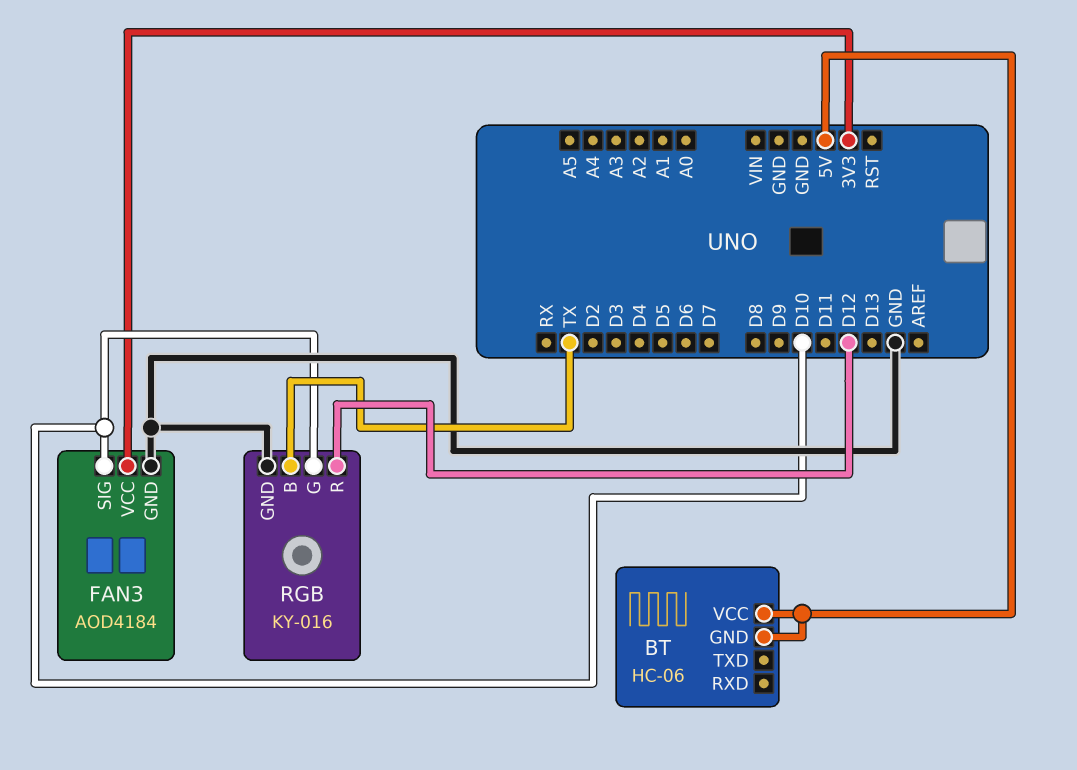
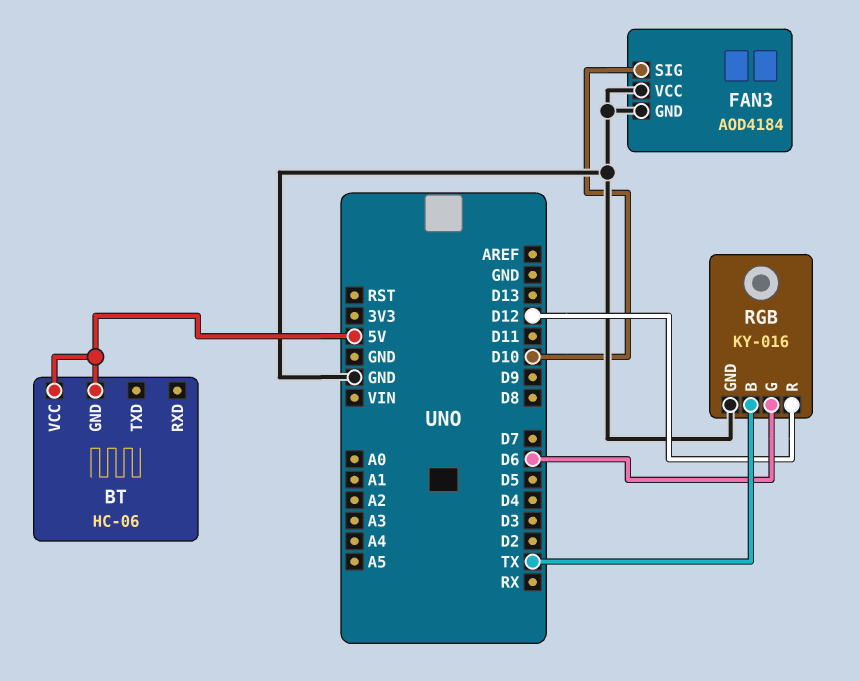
FAN3 pin VCC: 3V3 -> GND
RGB pin G: D10 -> D6

